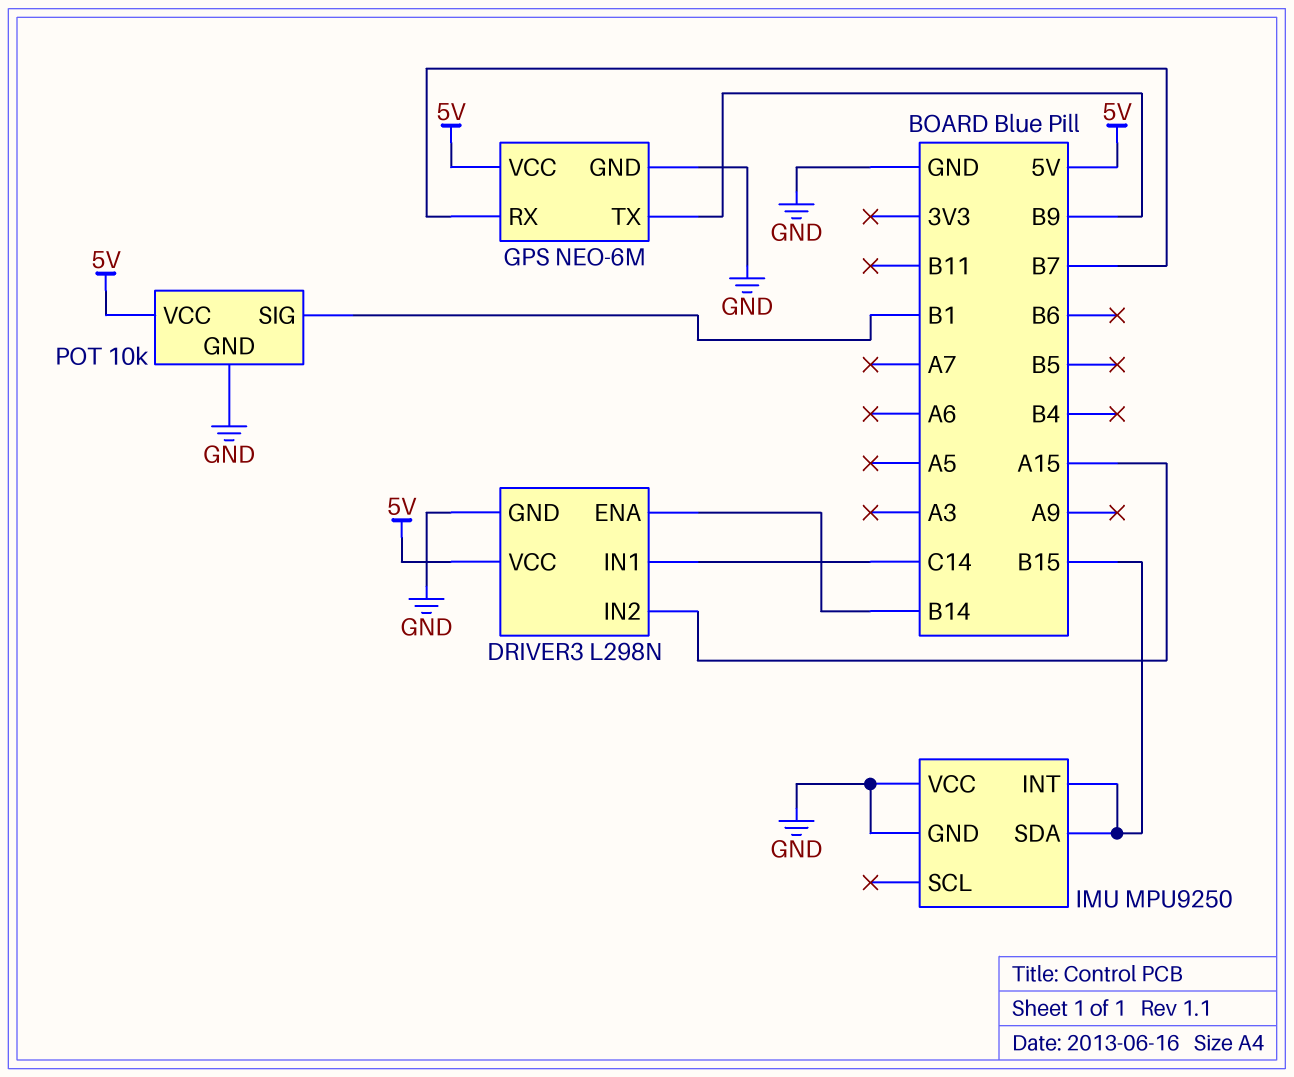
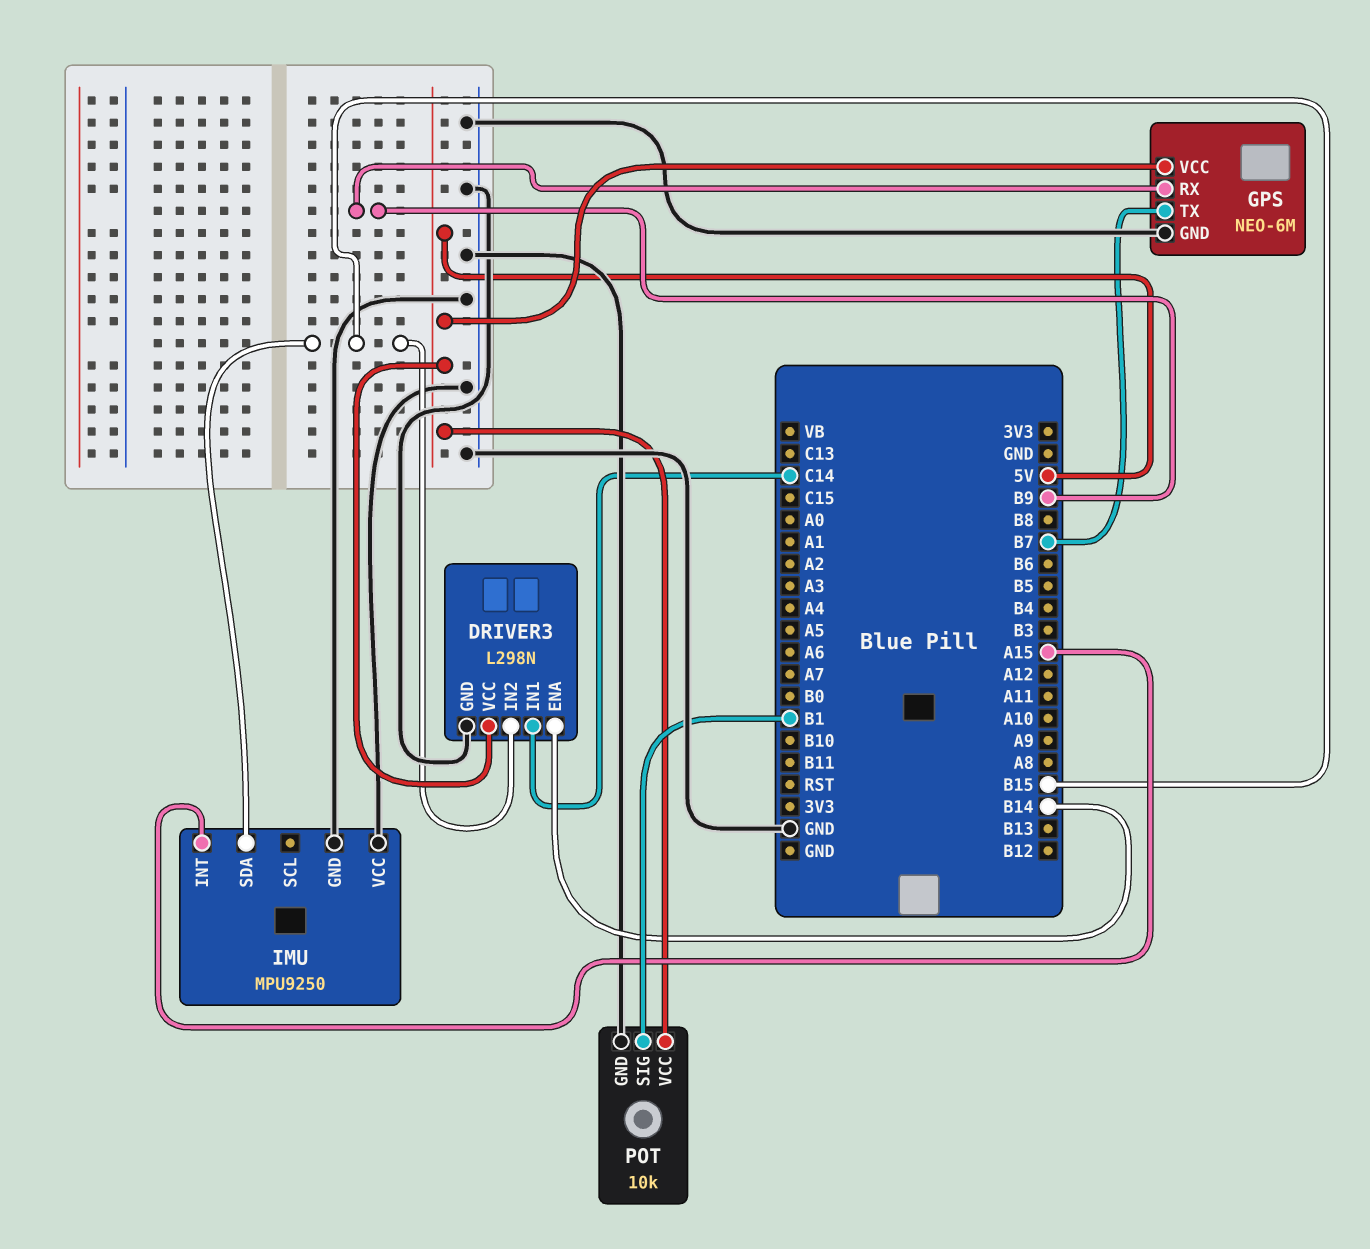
DRIVER3 pin IN2: A15 -> B15
GPS pin RX: B7 -> B9
GPS pin TX: B9 -> B7
IMU pin INT: B15 -> A15

